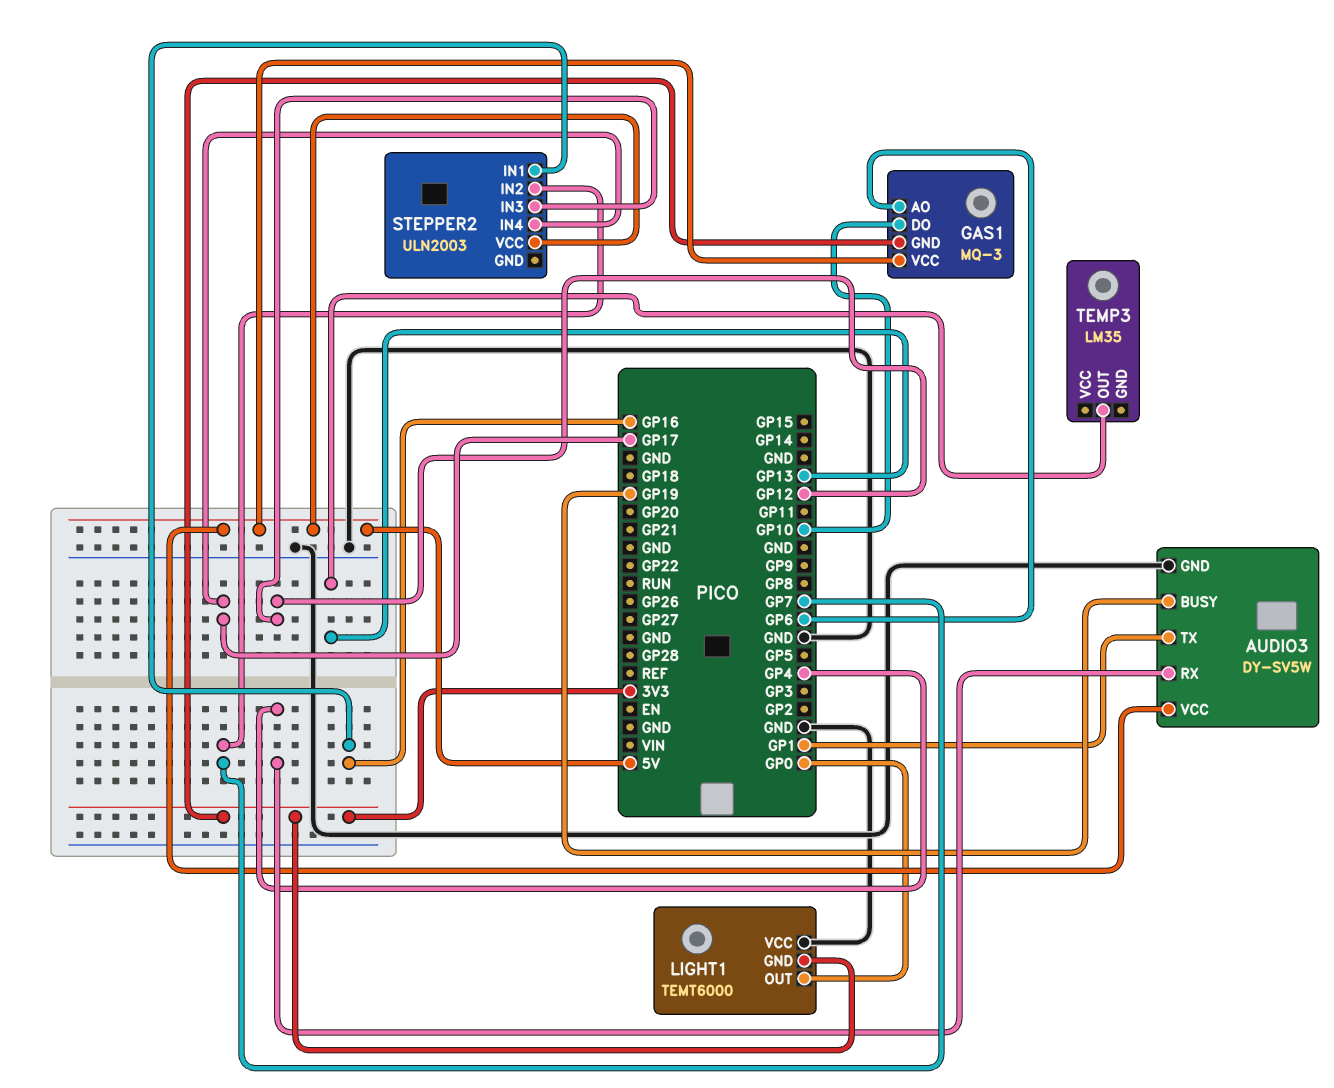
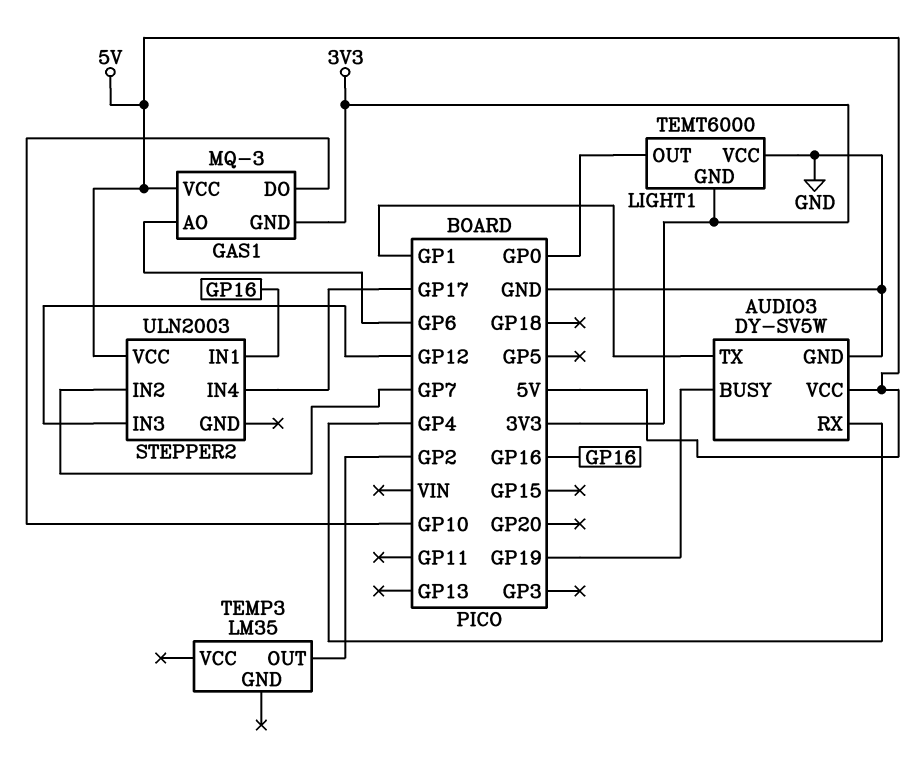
TEMP3 pin OUT: GP13 -> GP2

